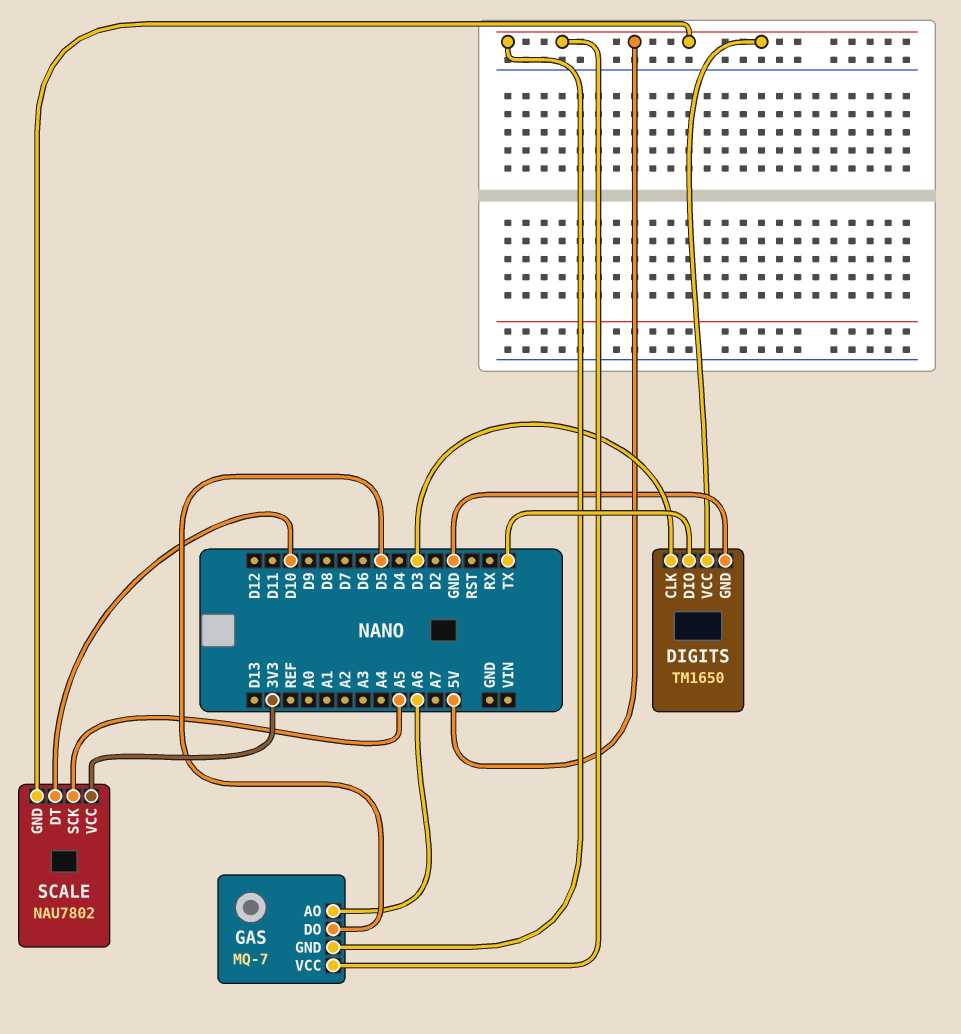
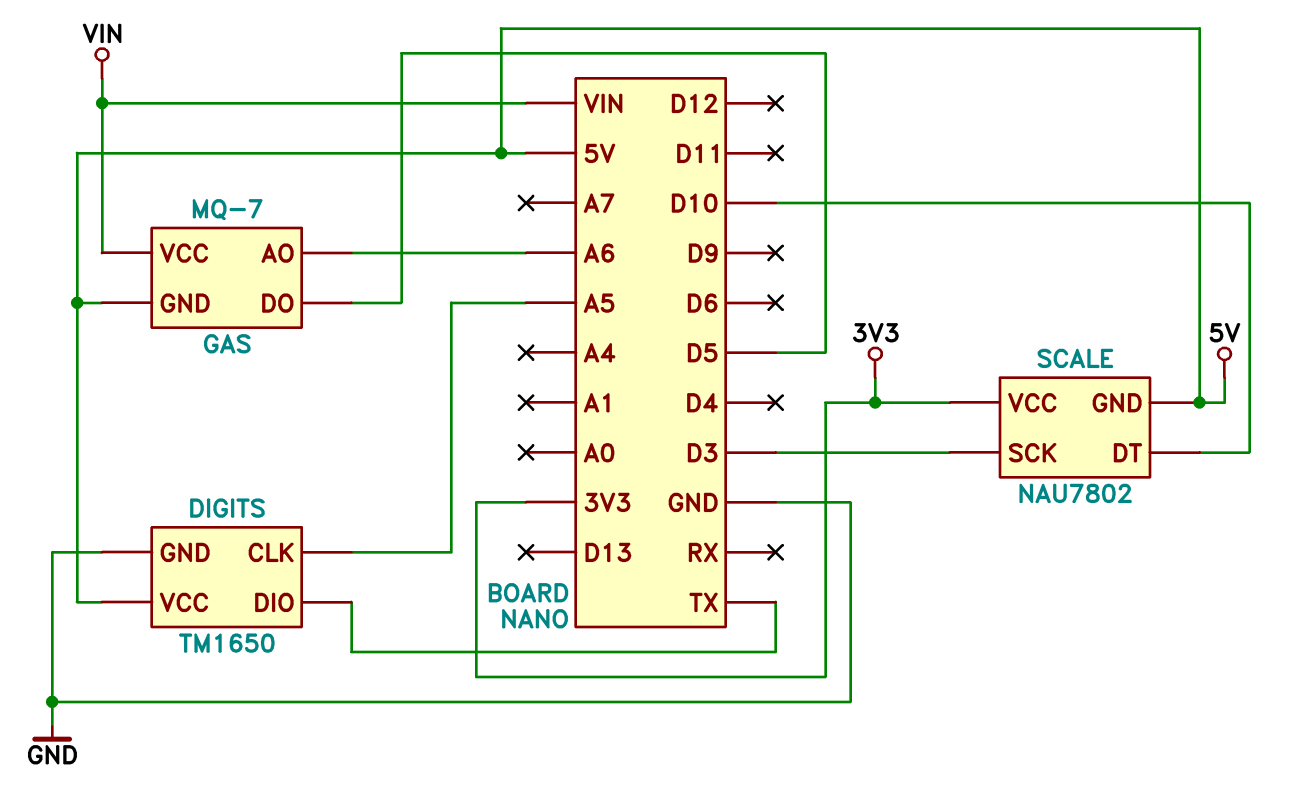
DIGITS pin CLK: D3 -> A5
GAS pin VCC: 5V -> VIN
SCALE pin SCK: A5 -> D3

